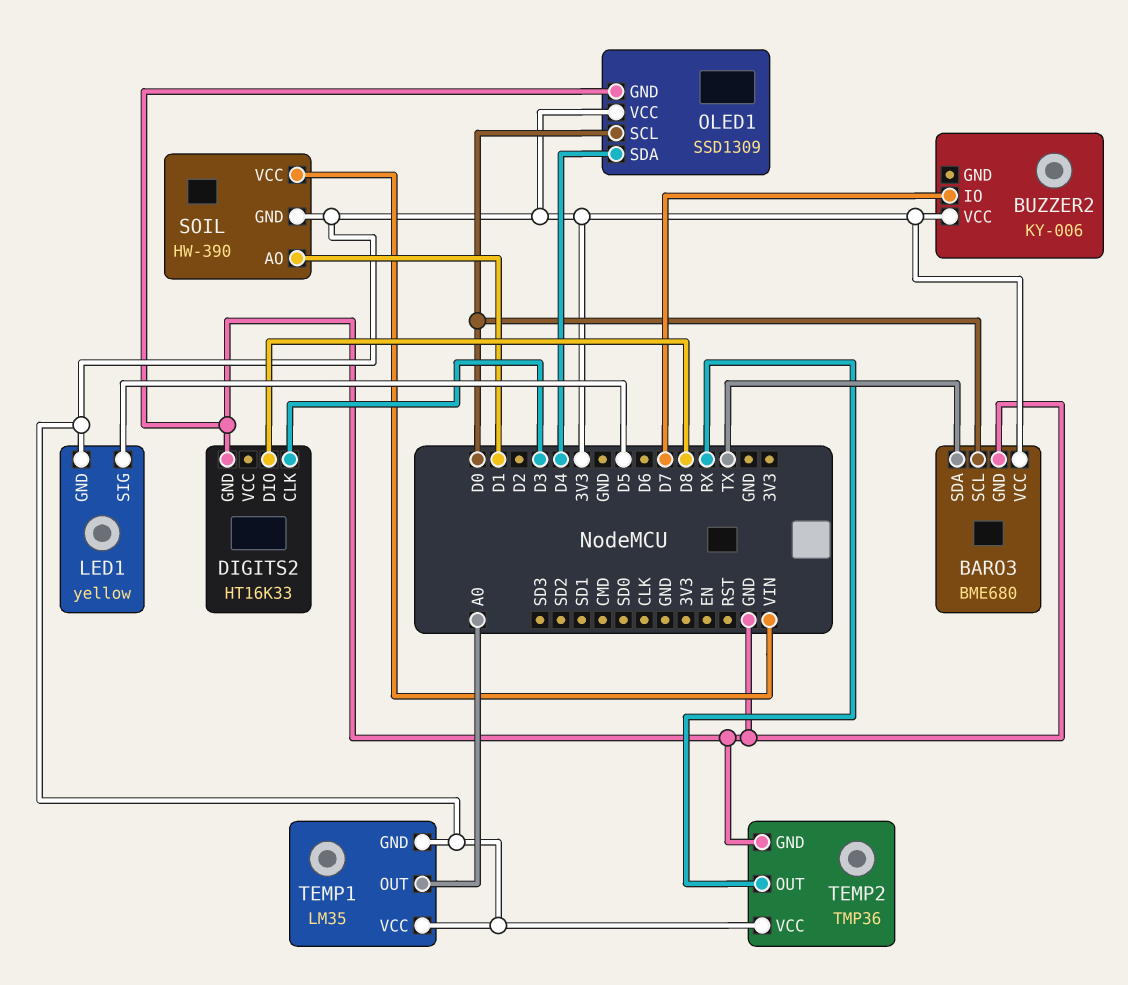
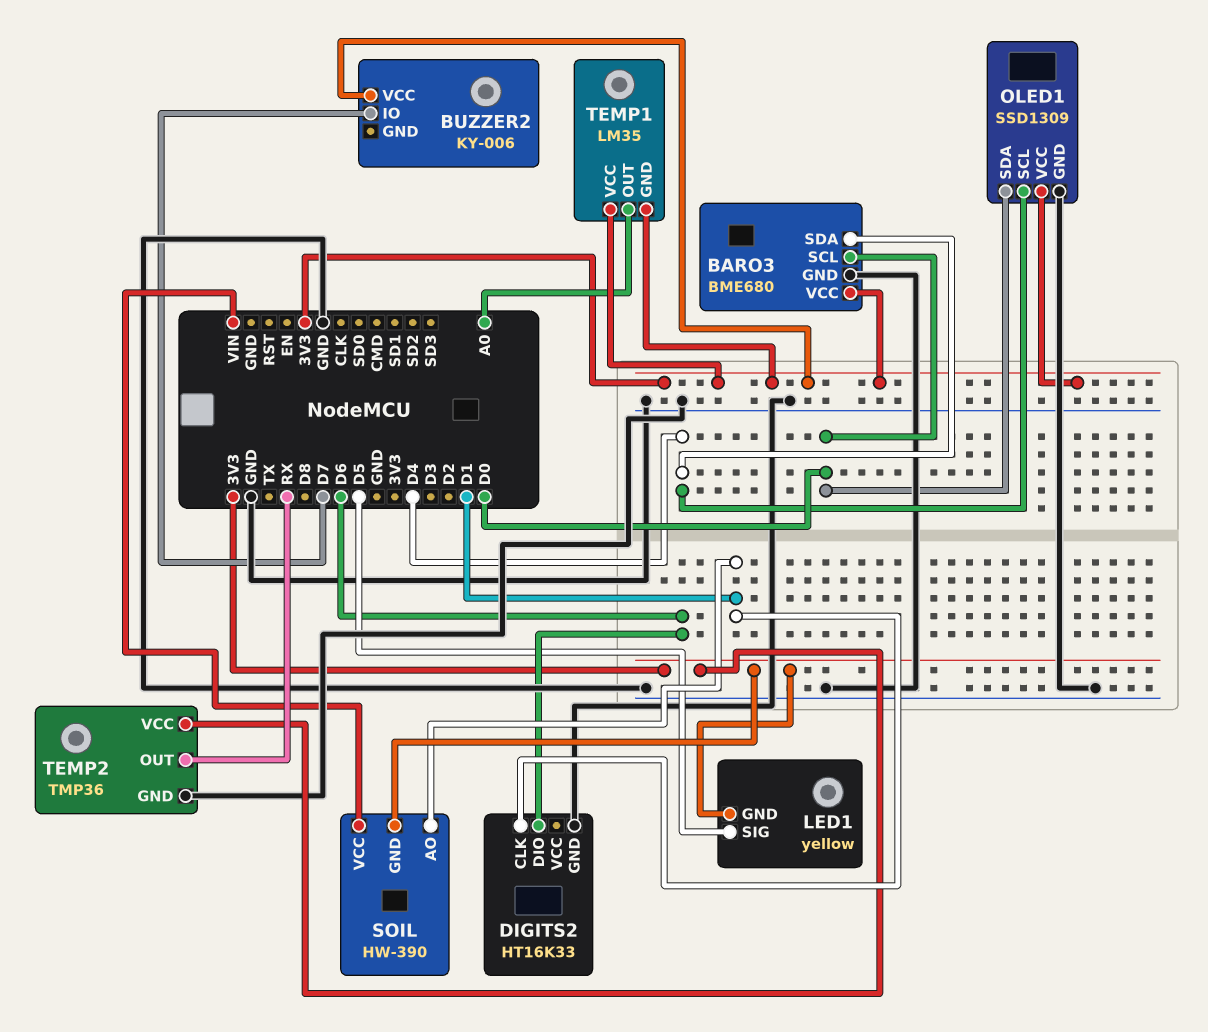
BARO3 pin SDA: TX -> D4
DIGITS2 pin CLK: D3 -> D1
DIGITS2 pin DIO: D8 -> D6
OLED1 pin SCL: D0 -> D4
OLED1 pin SDA: D4 -> D0

